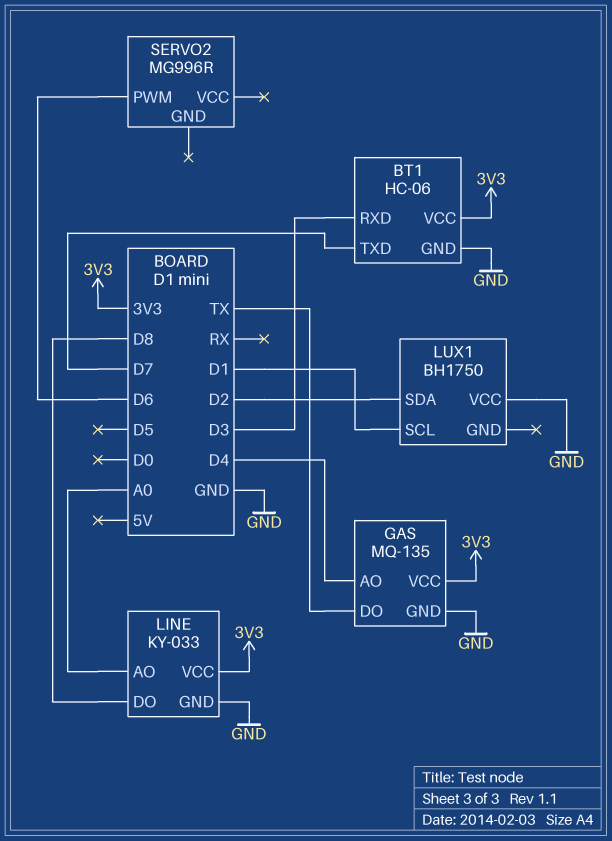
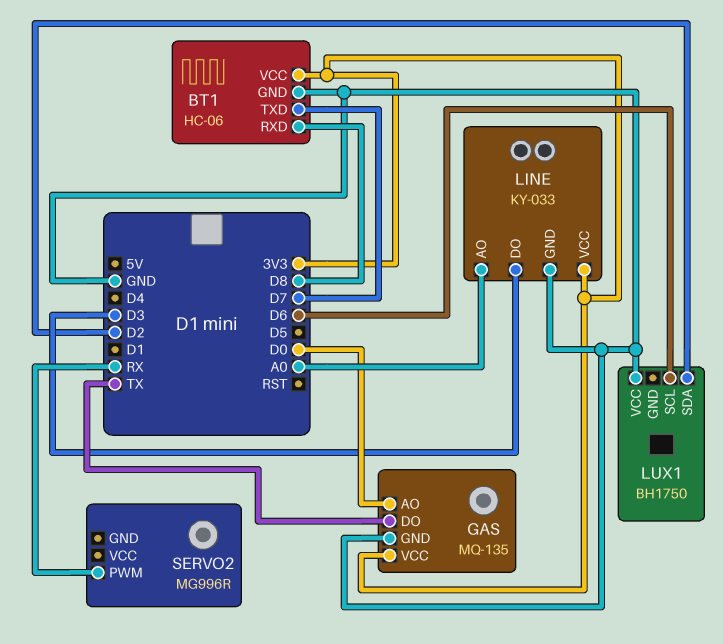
BT1 pin RXD: D3 -> D8
GAS pin AO: D4 -> D0
LINE pin DO: D8 -> D3
LUX1 pin SCL: D1 -> D6
SERVO2 pin PWM: D6 -> RX

